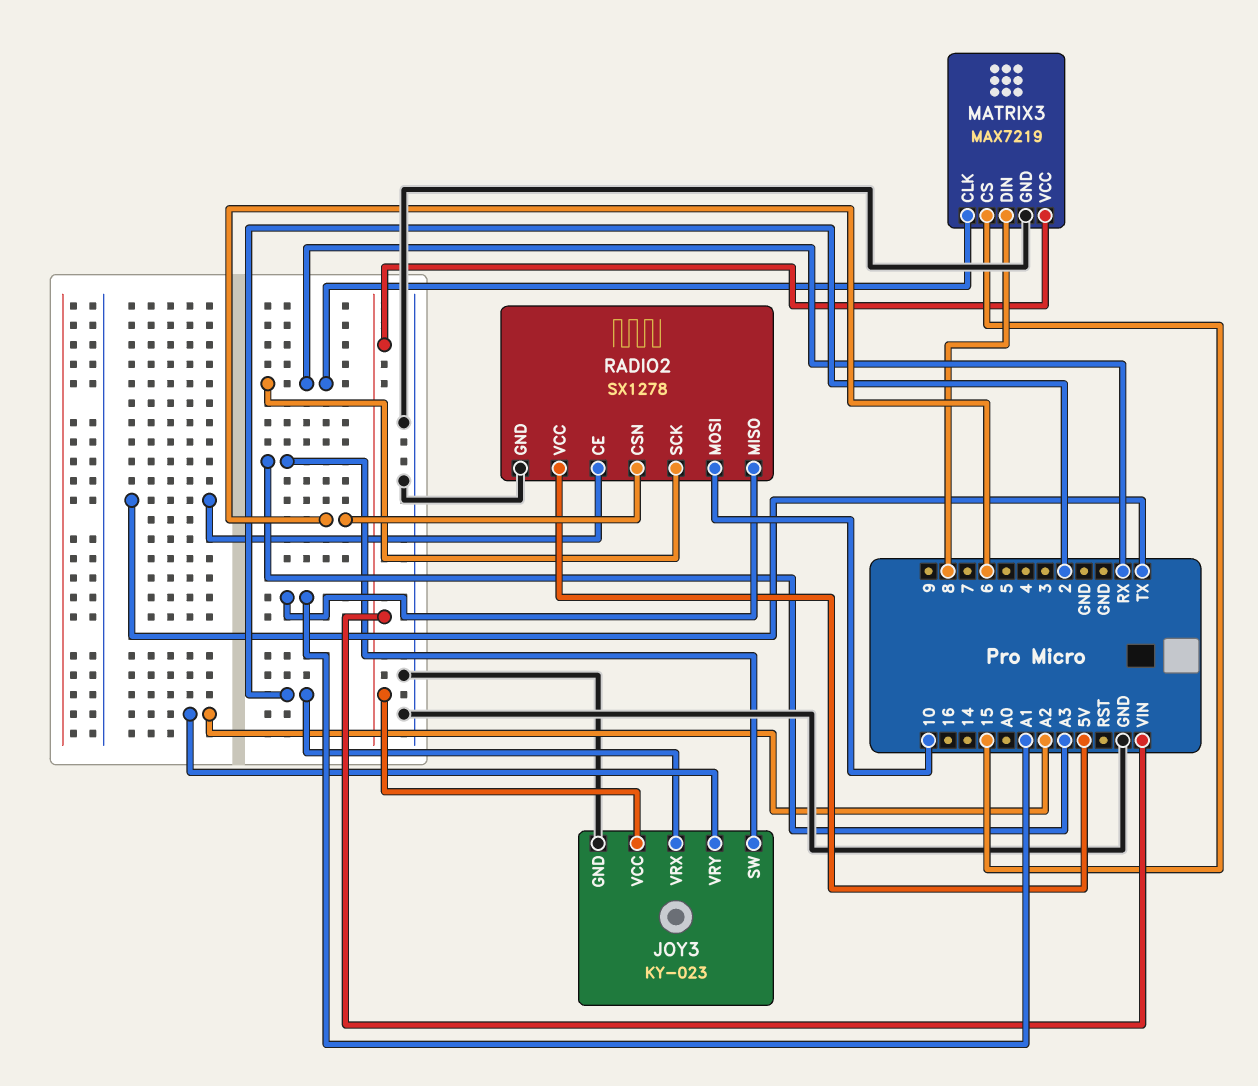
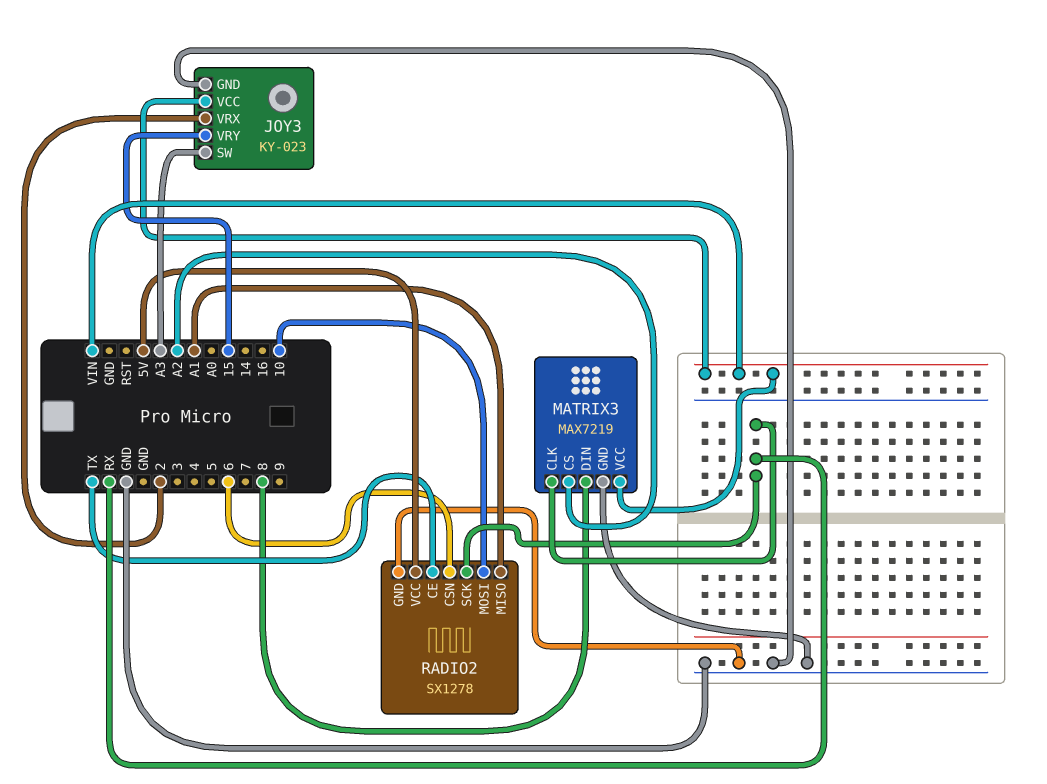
JOY3 pin VRY: A2 -> 15
MATRIX3 pin CS: 15 -> A2

